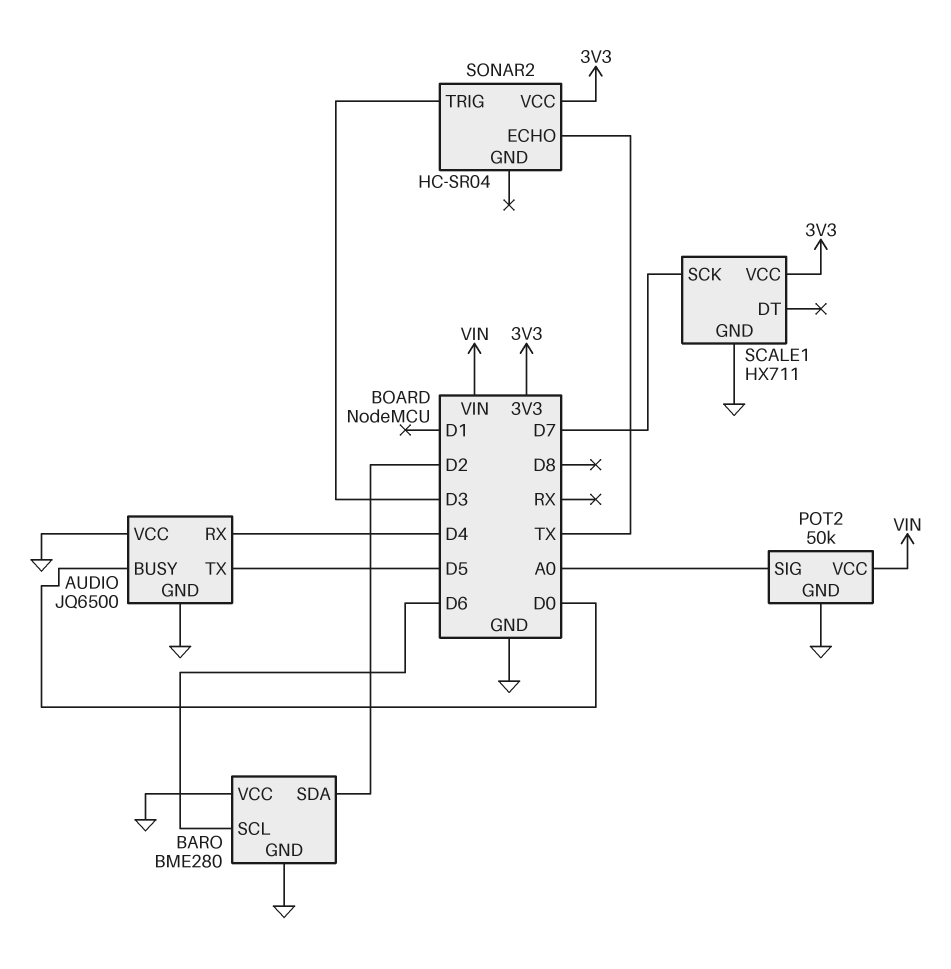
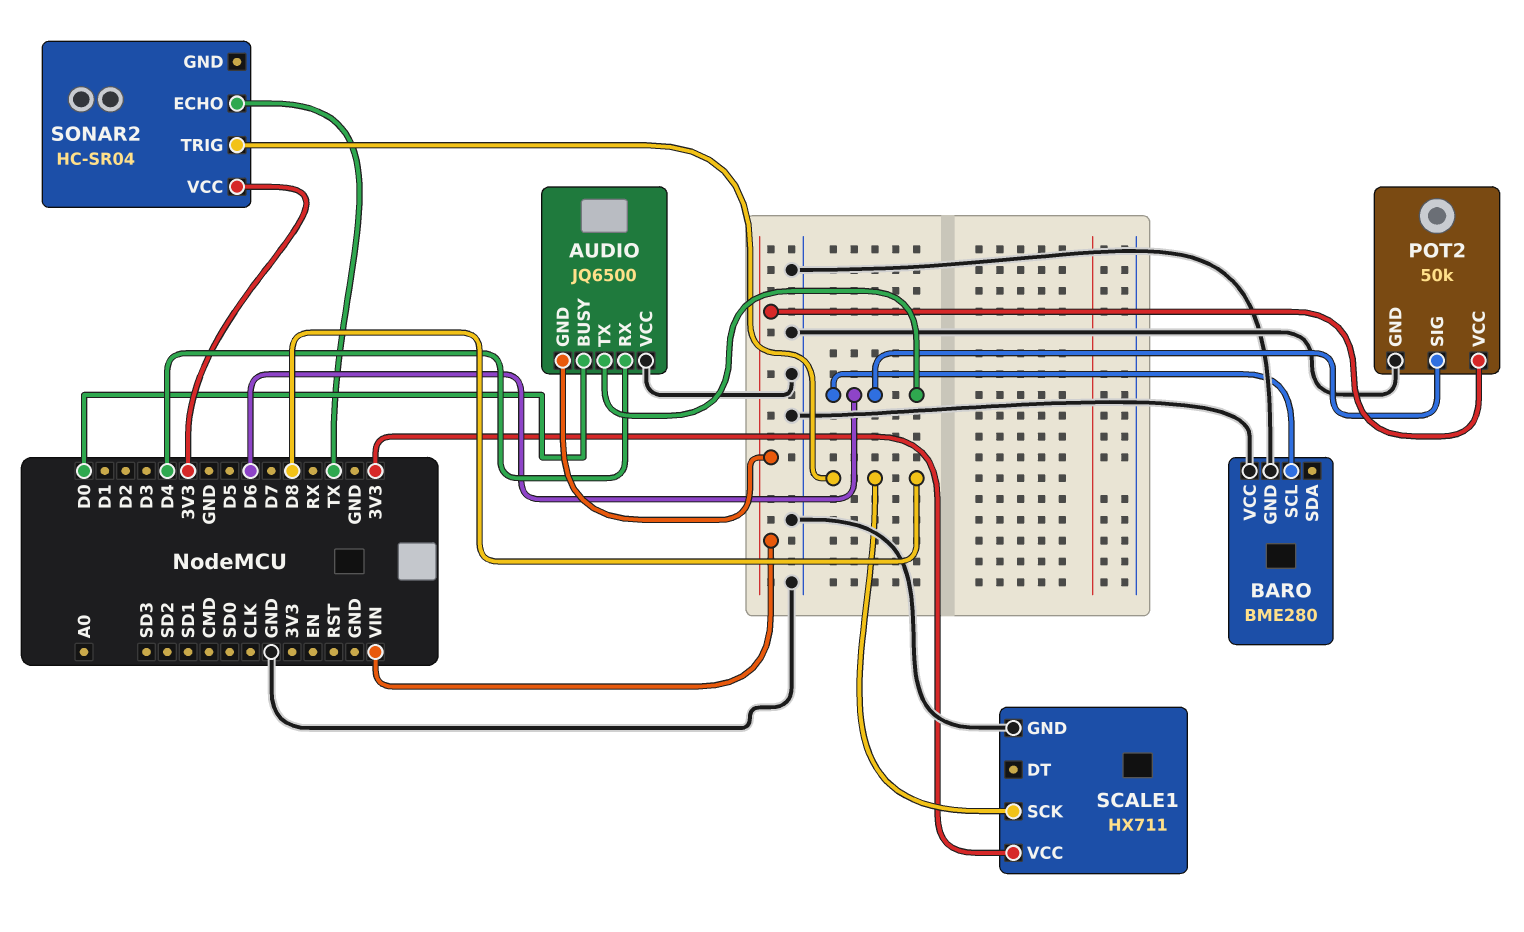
AUDIO pin GND: GND -> VIN
AUDIO pin TX: D5 -> D6
BARO pin SDA: D2 -> none
POT2 pin SIG: A0 -> D6
SCALE1 pin SCK: D7 -> D8
SONAR2 pin TRIG: D3 -> D8

